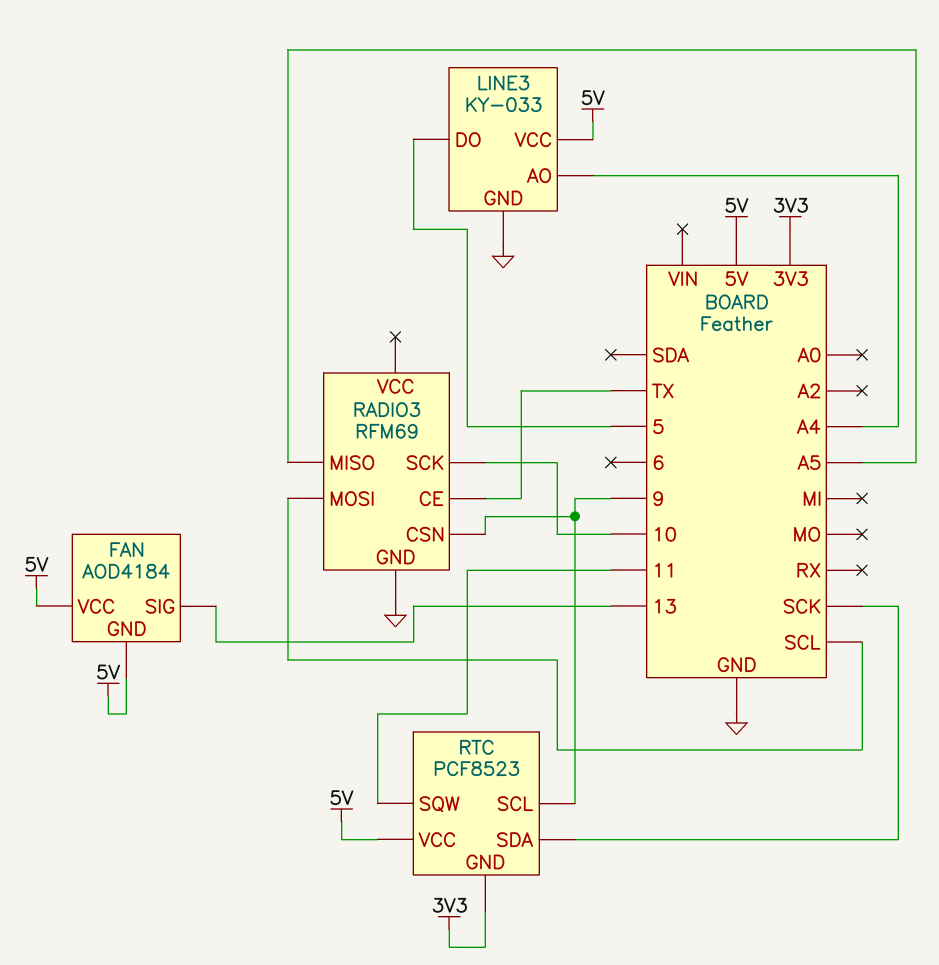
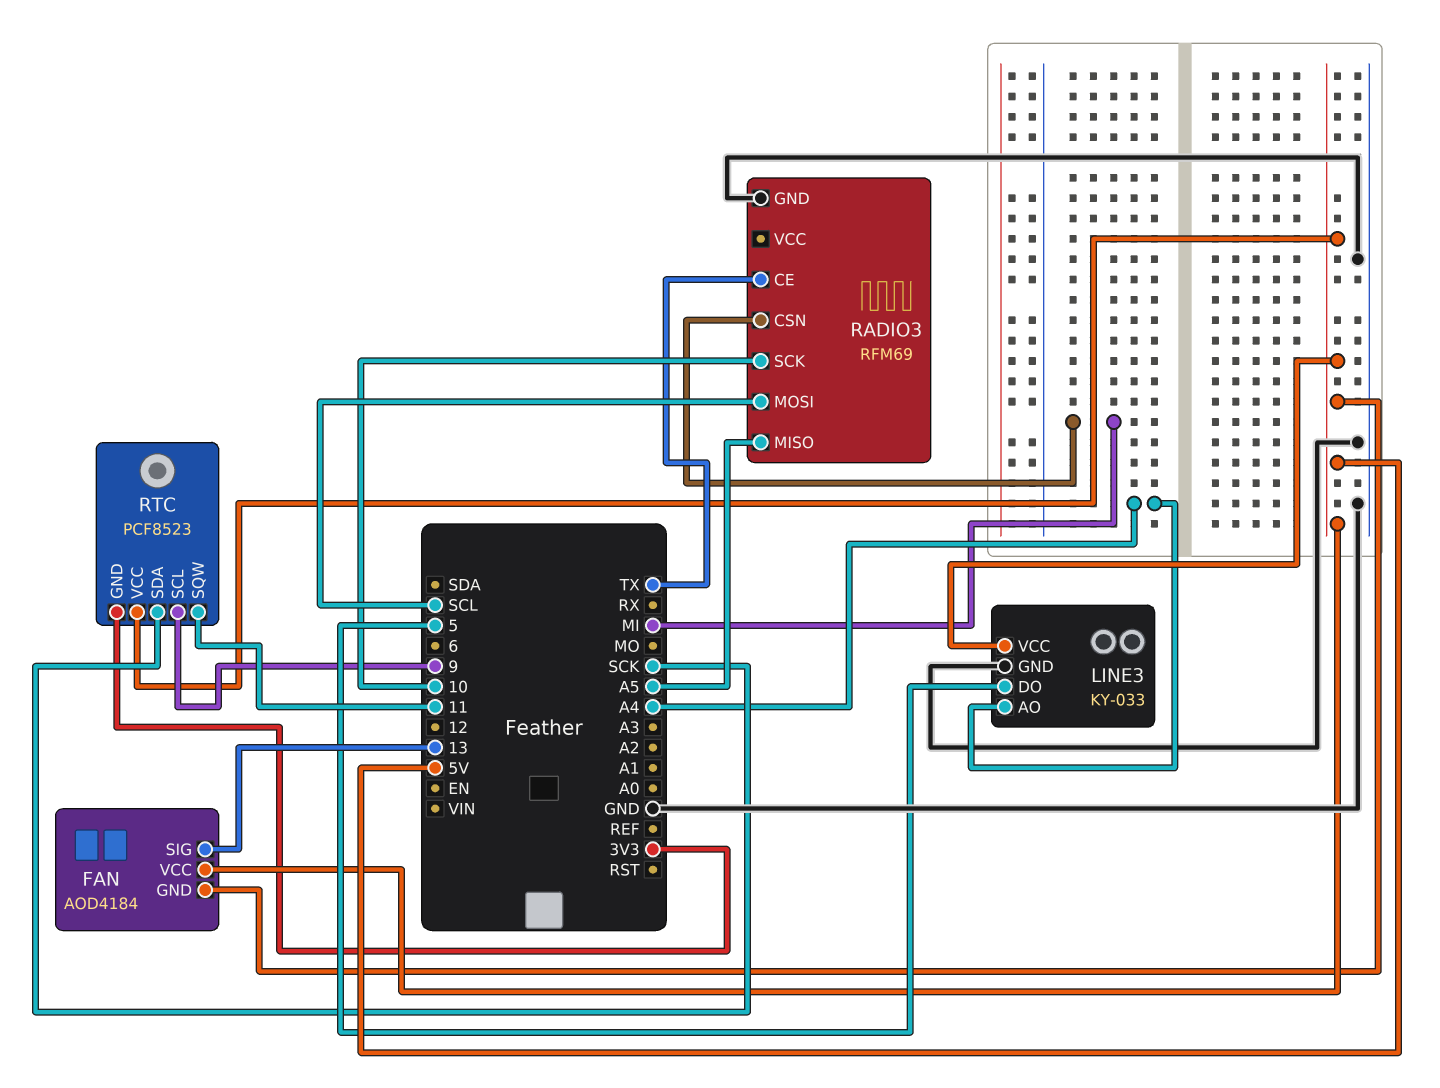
RADIO3 pin CSN: 9 -> MI

